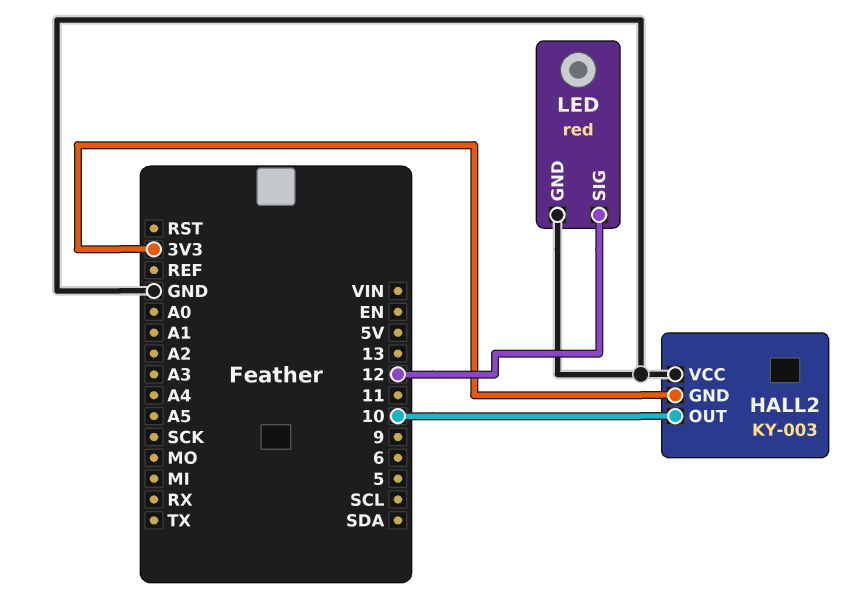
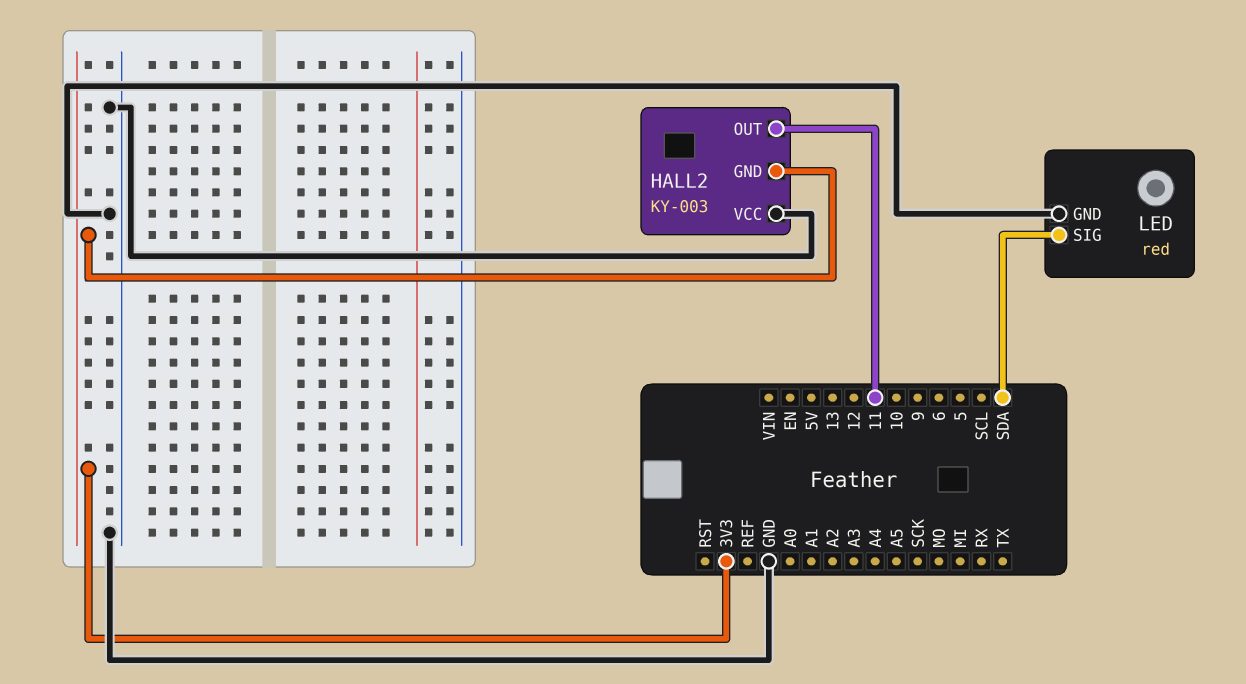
HALL2 pin OUT: 10 -> 11
LED pin SIG: 12 -> SDA

